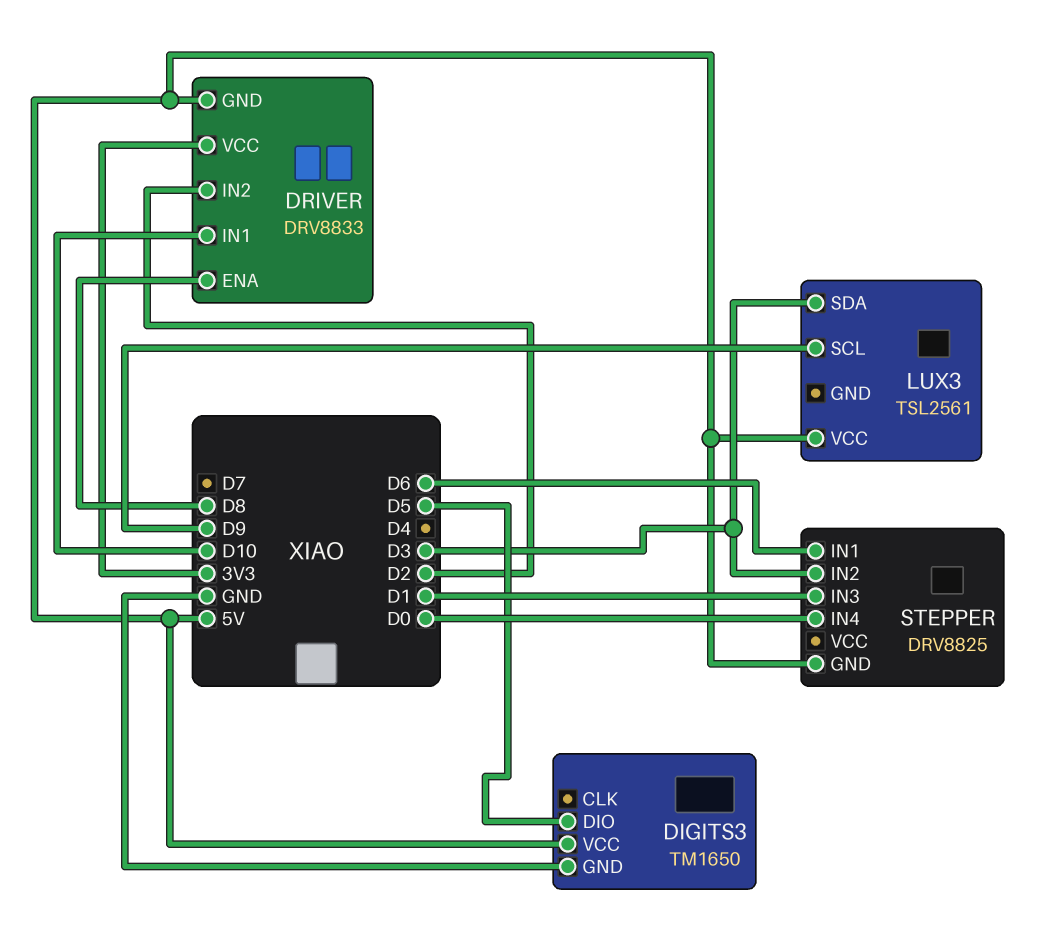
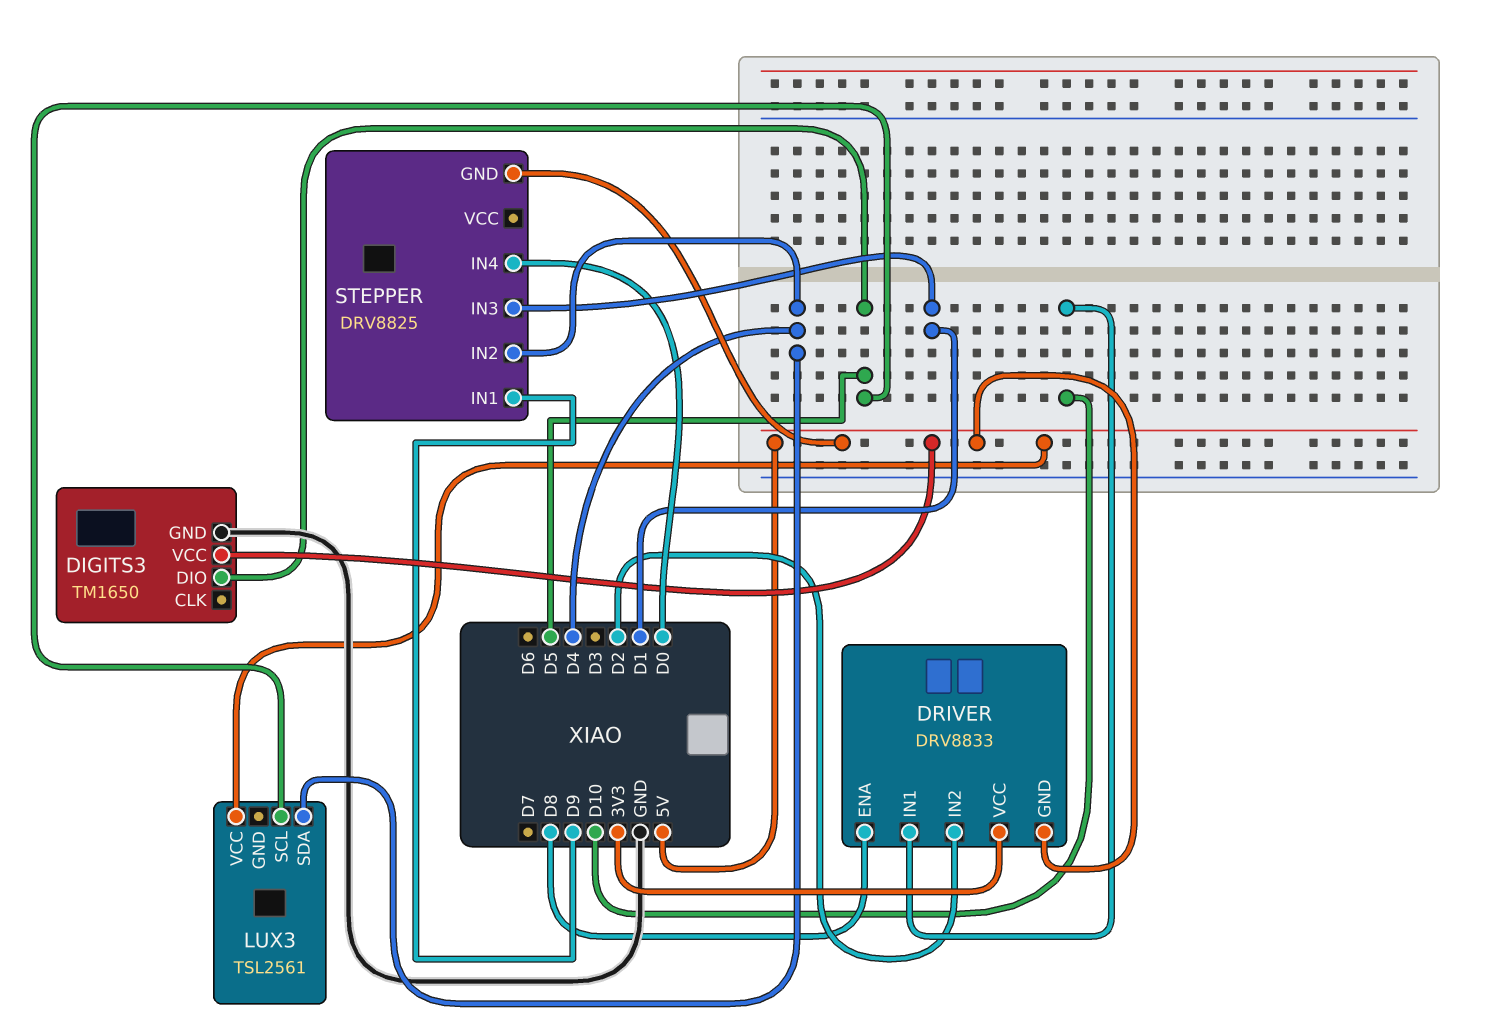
LUX3 pin SCL: D9 -> D5
LUX3 pin SDA: D3 -> D4
STEPPER pin IN1: D6 -> D9
STEPPER pin IN2: D3 -> D4

